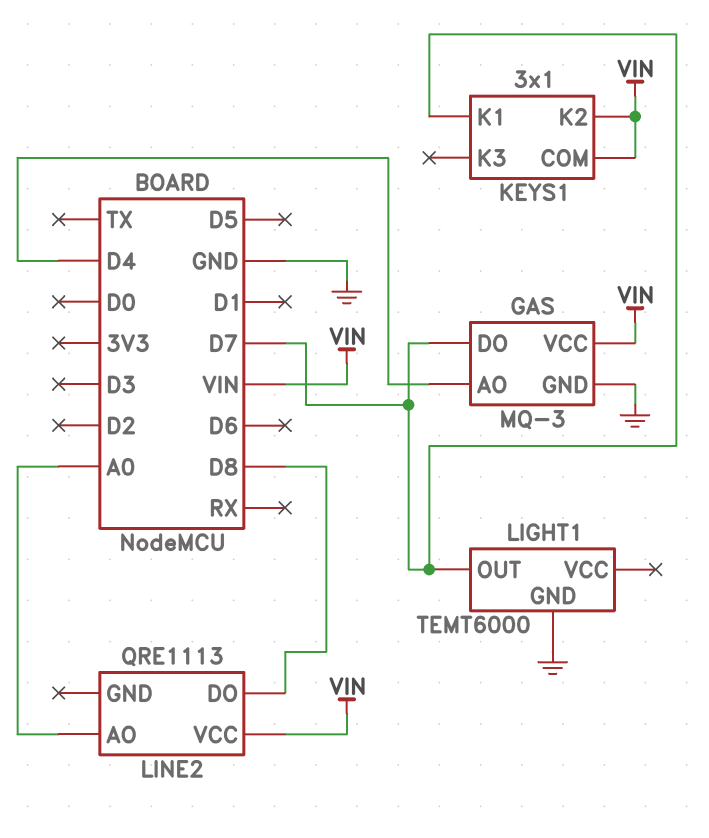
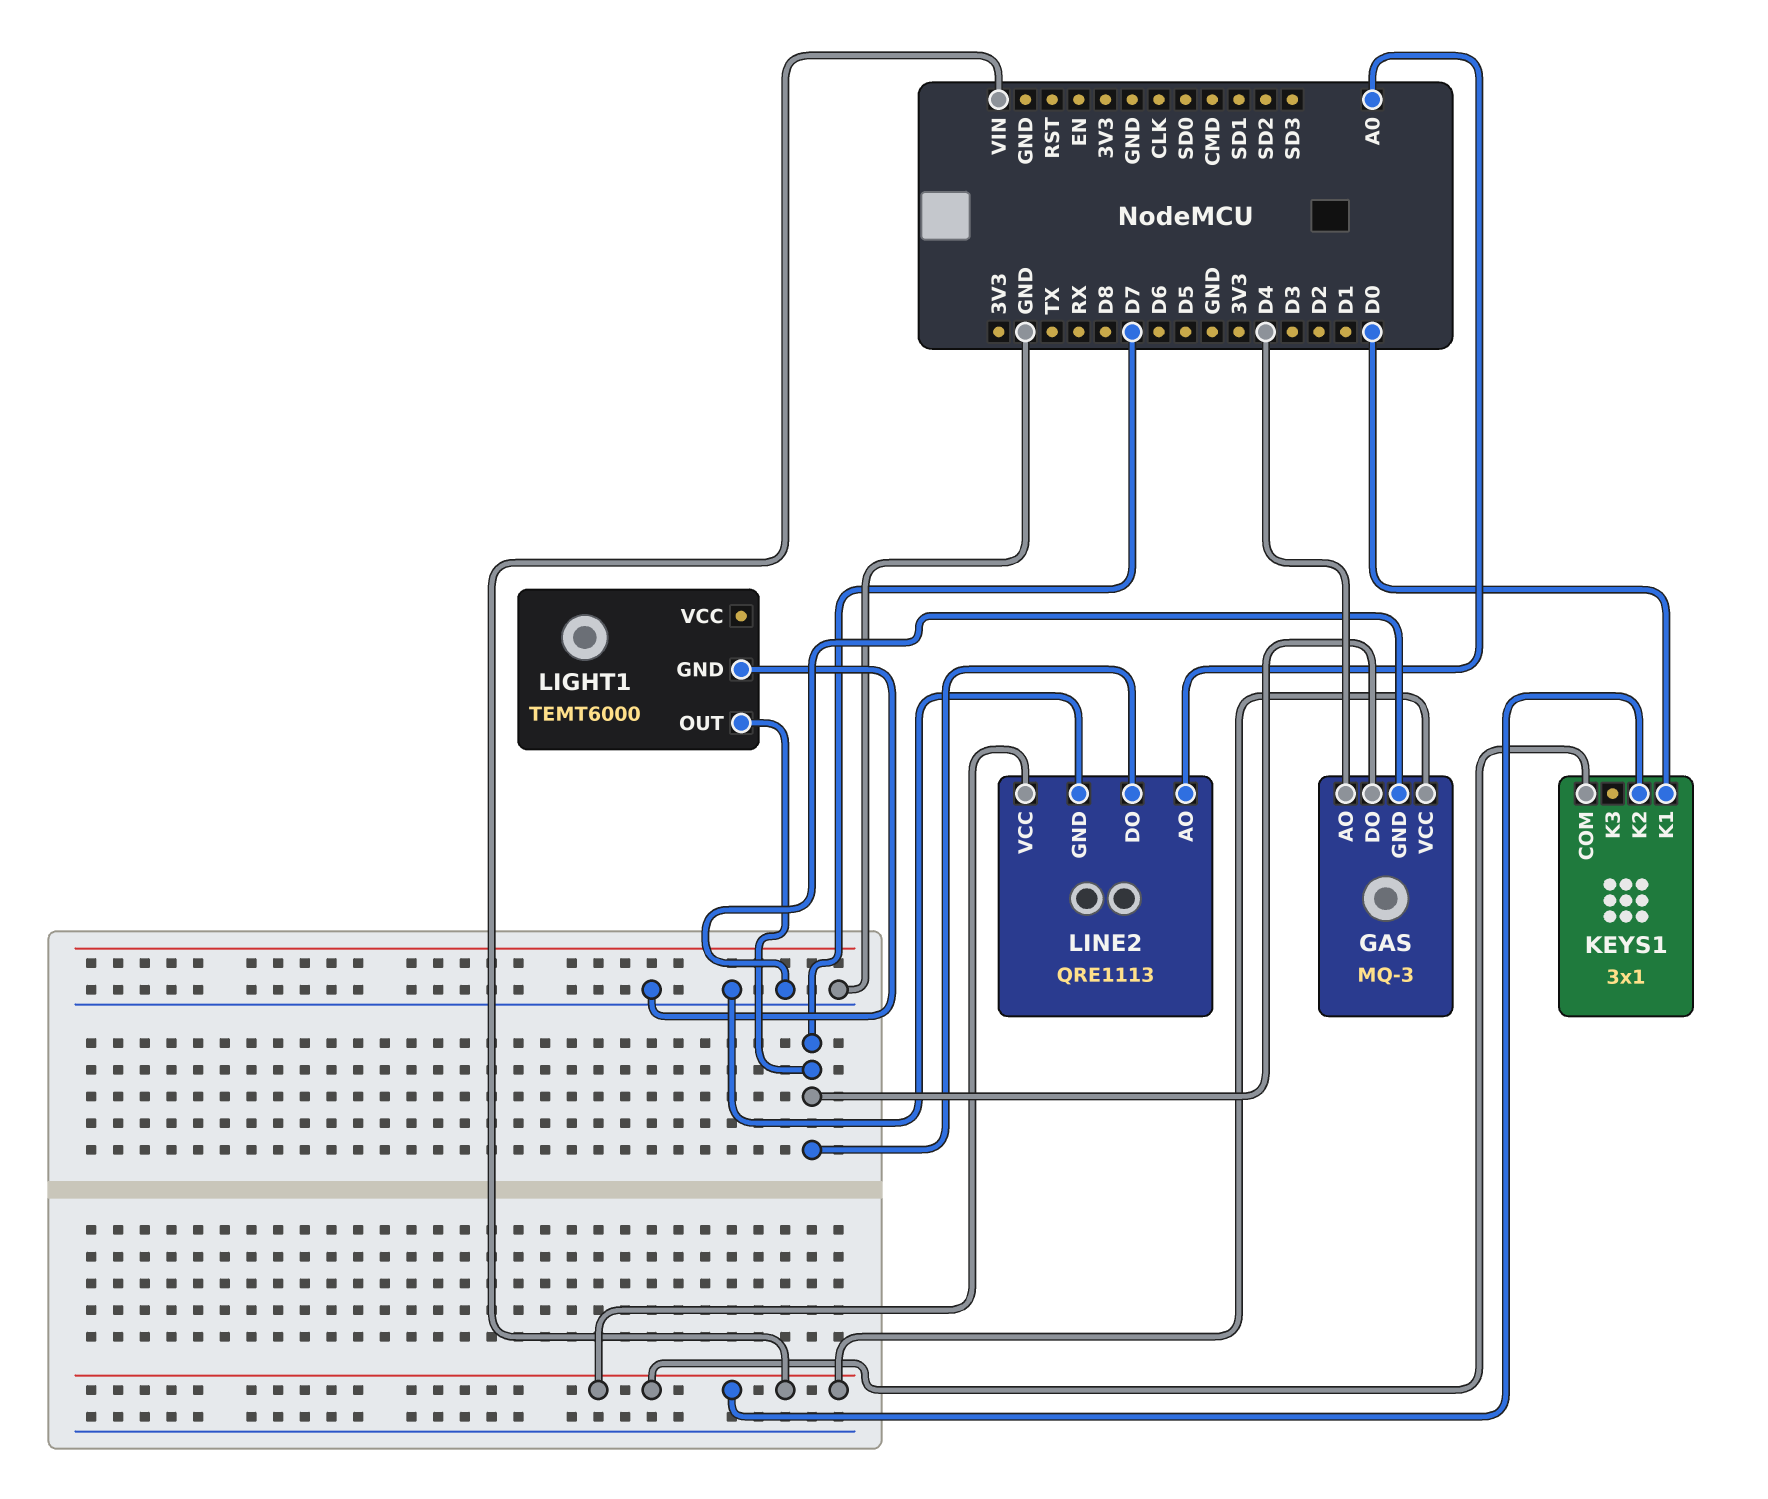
KEYS1 pin K1: D7 -> D0
LINE2 pin DO: D8 -> D7
LINE2 pin GND: none -> GND

